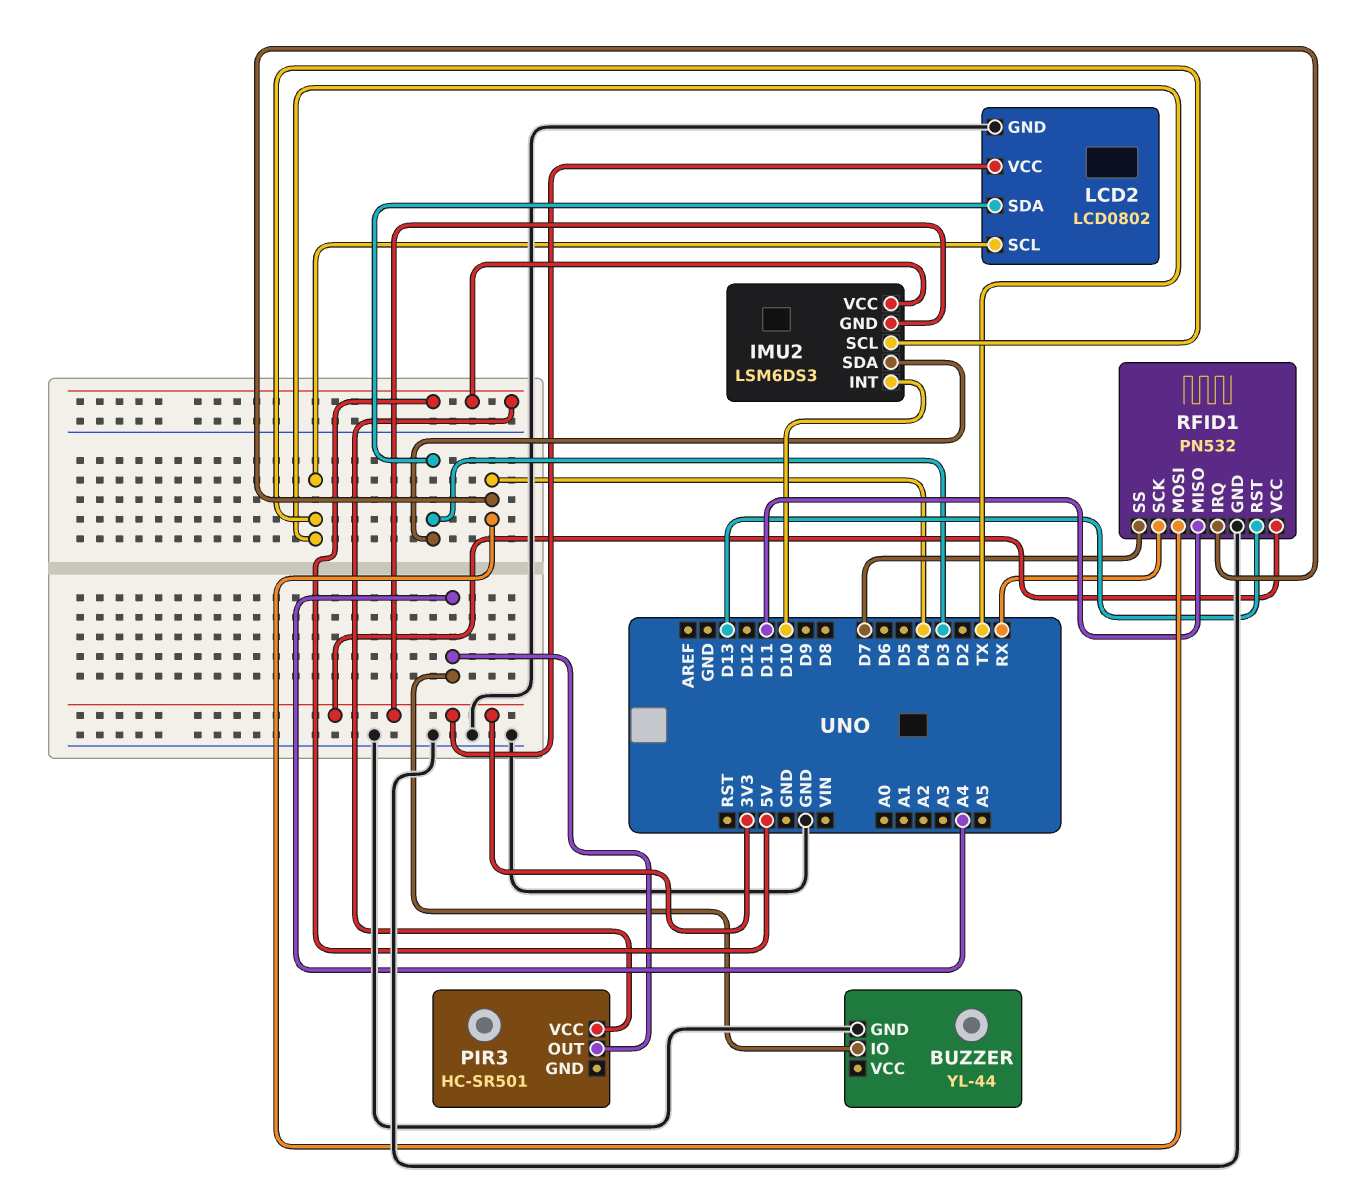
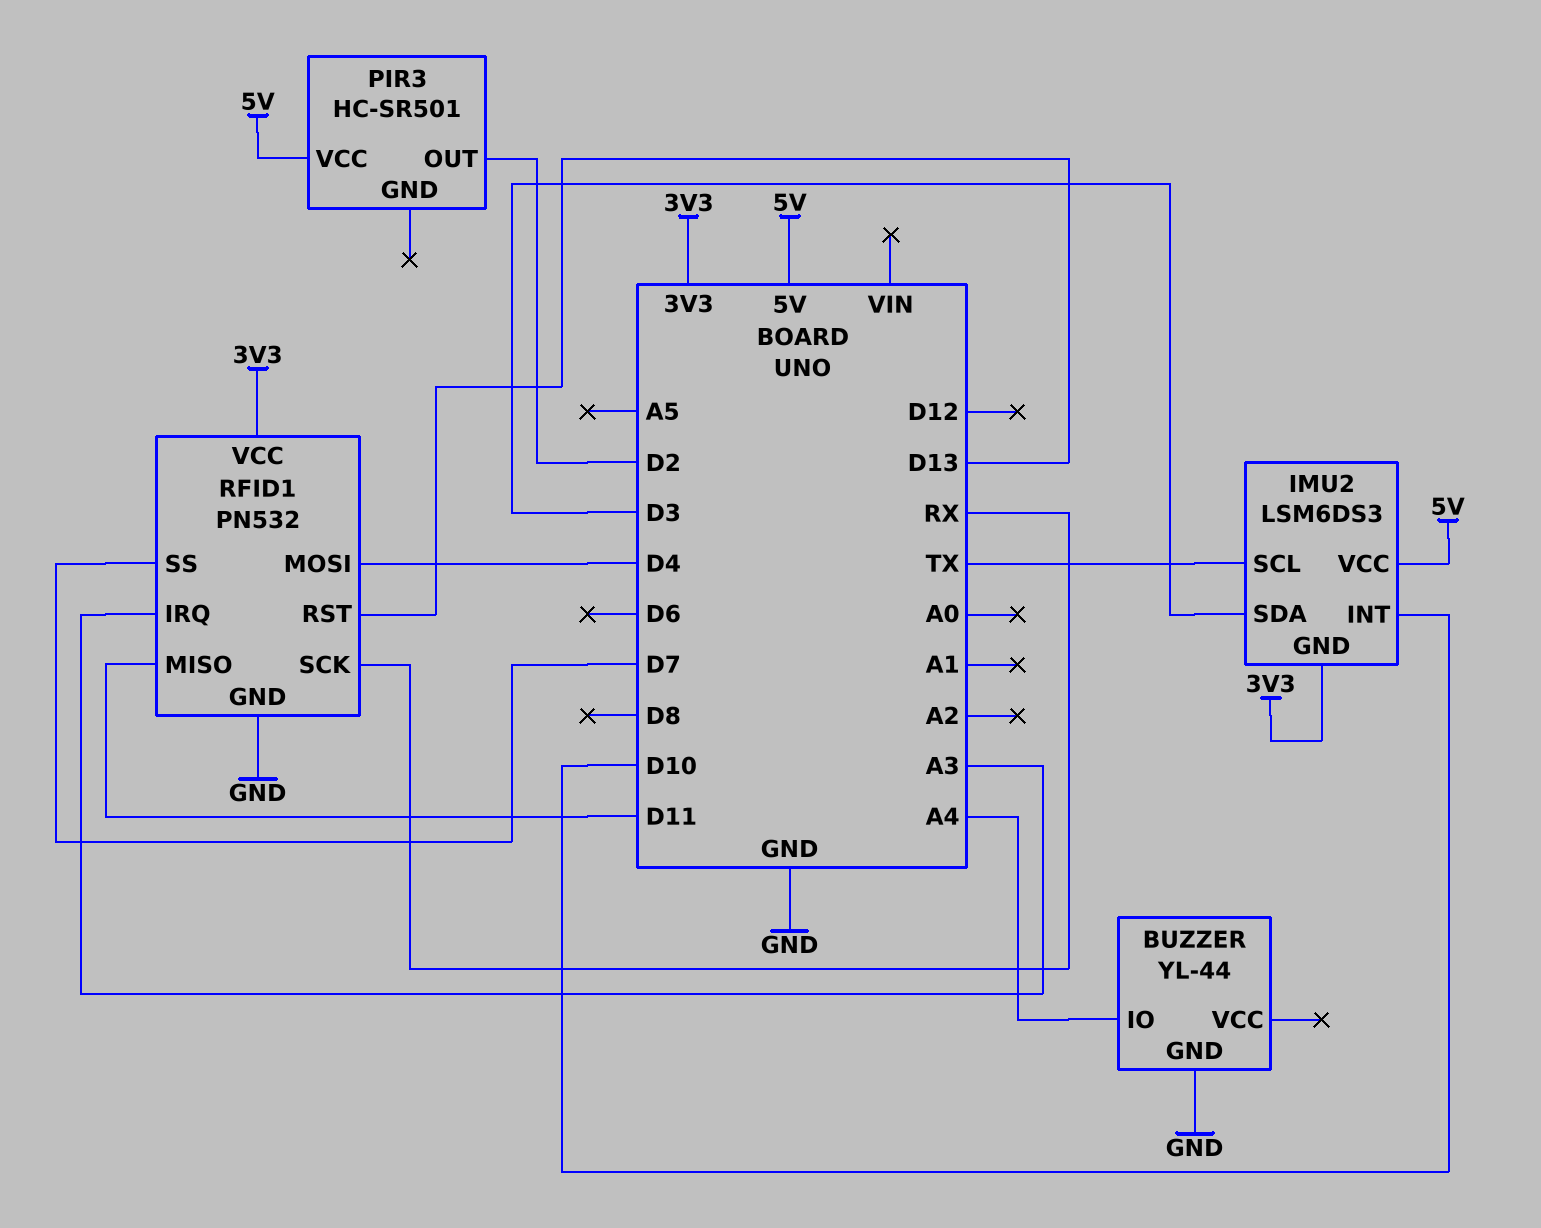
LCD2: LCD0802 -> none
LCD2 pin GND: GND -> none
LCD2 pin SCL: TX -> none
LCD2 pin SDA: D3 -> none
LCD2 pin VCC: 3V3 -> none
PIR3 pin OUT: A4 -> D2
RFID1 pin IRQ: D4 -> A3

